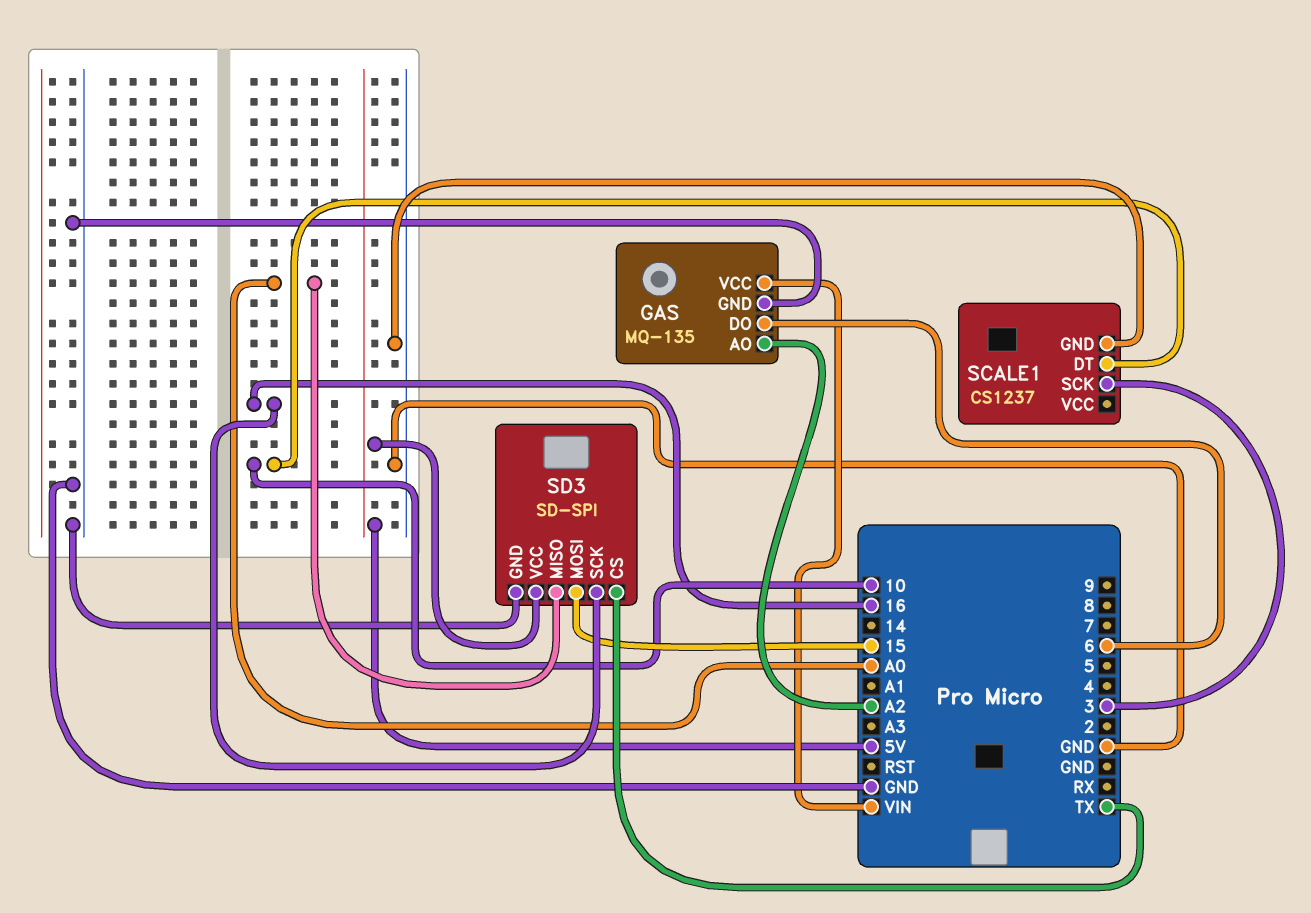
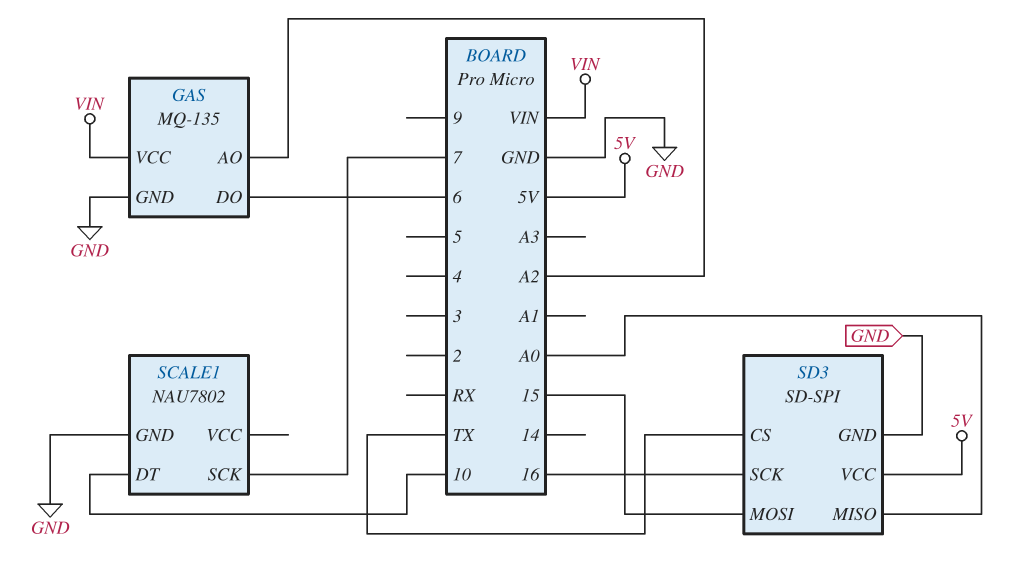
SCALE1: CS1237 -> NAU7802
SCALE1 pin SCK: 3 -> 7

